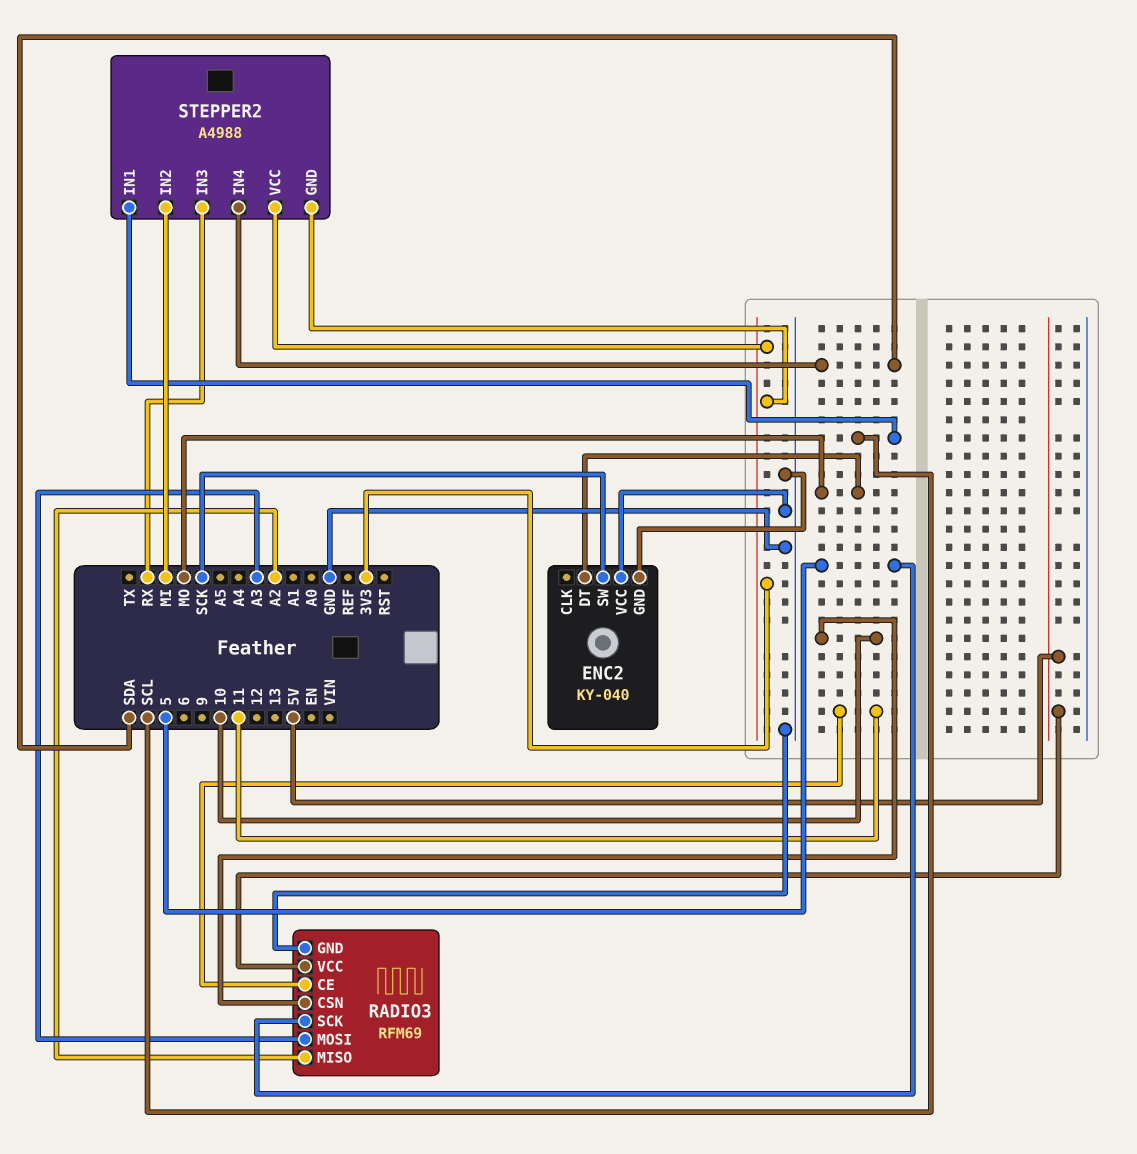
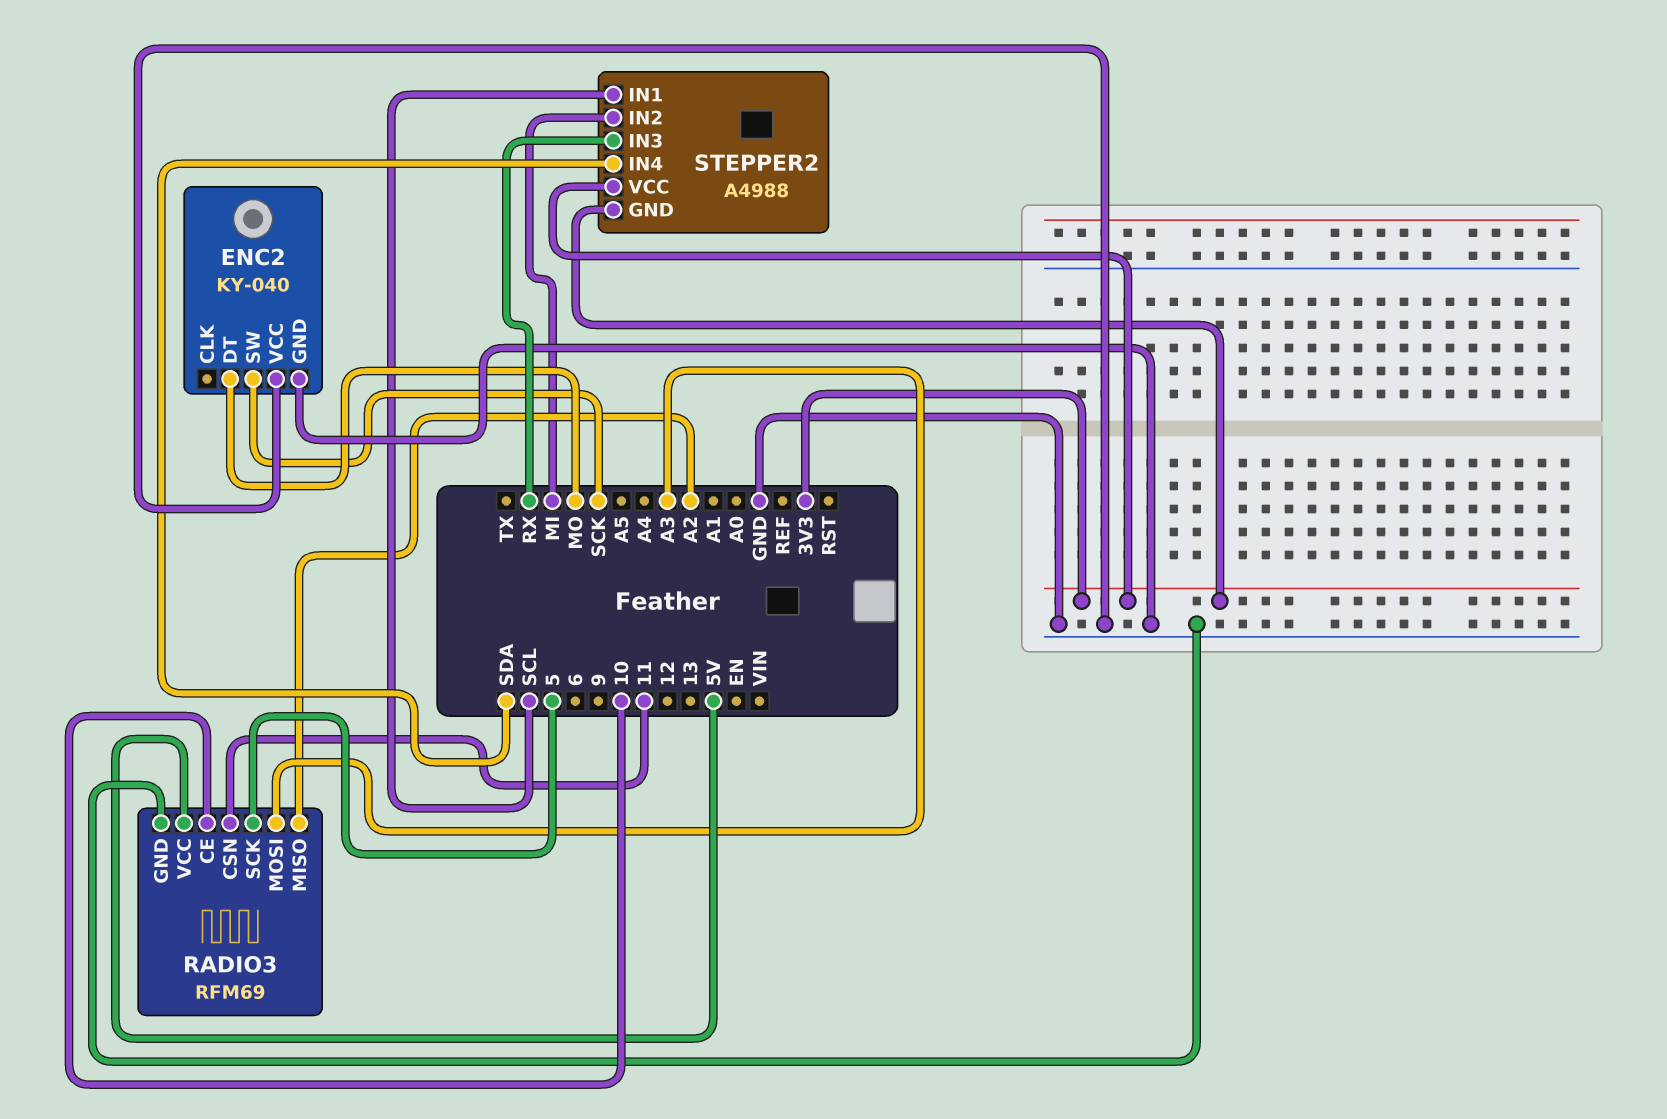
RADIO3 pin CE: 11 -> 10
RADIO3 pin CSN: 10 -> 11

